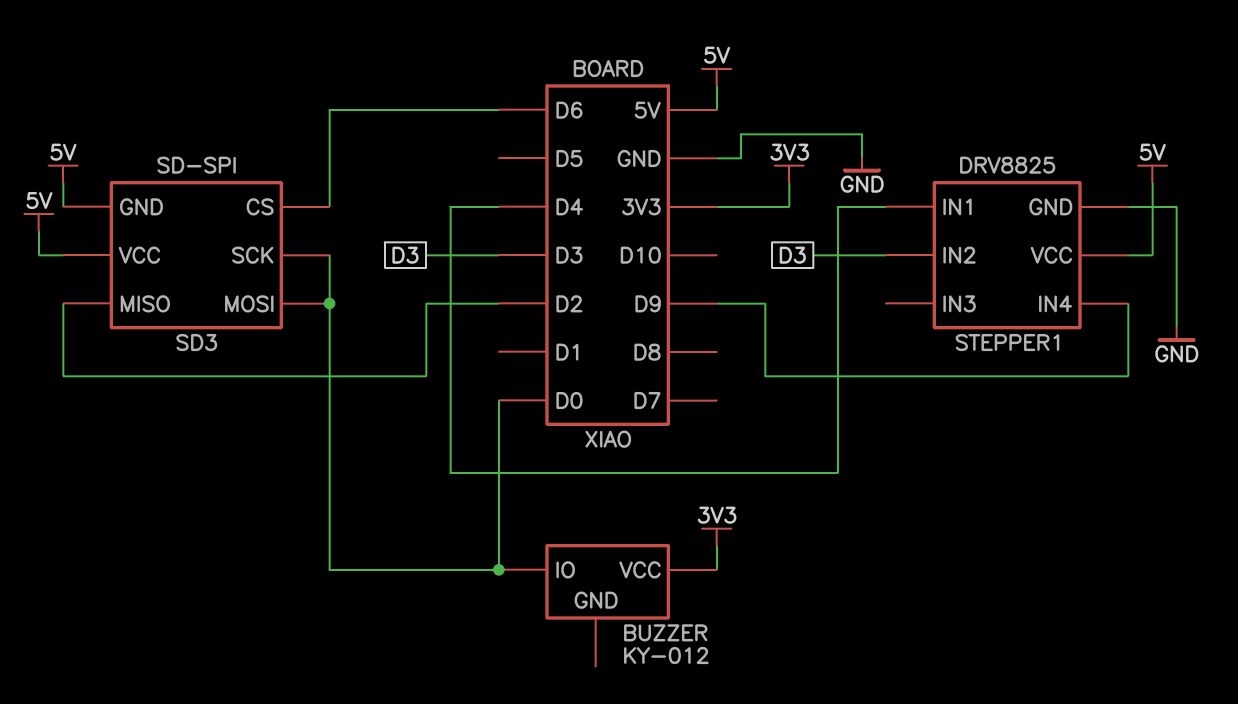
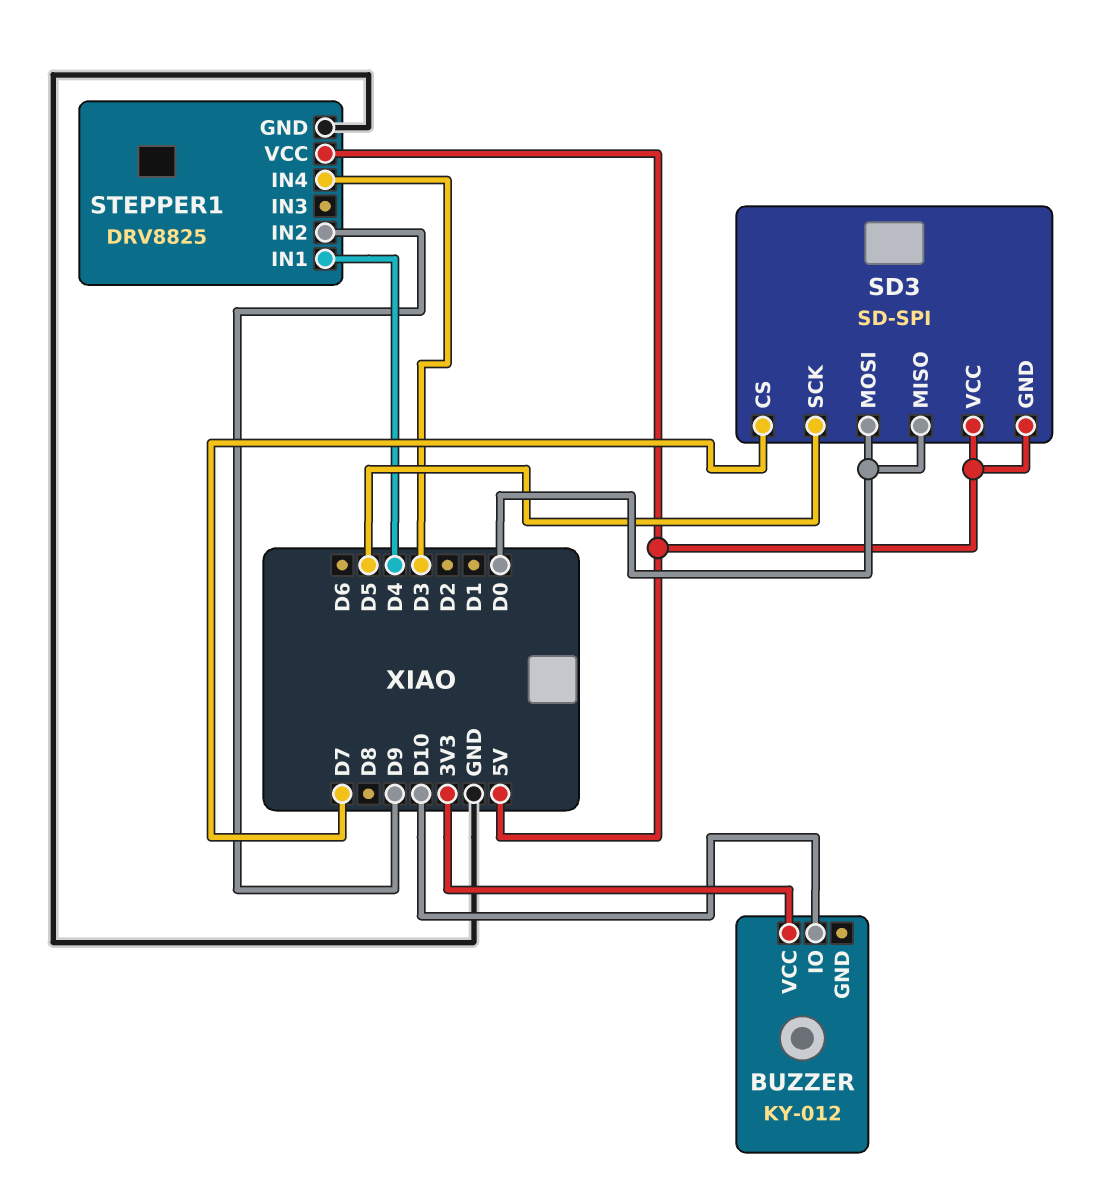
BUZZER pin IO: D0 -> D10
SD3 pin CS: D6 -> D7
SD3 pin MISO: D2 -> D0
SD3 pin SCK: D0 -> D5
STEPPER1 pin IN2: D3 -> D9
STEPPER1 pin IN4: D9 -> D3

